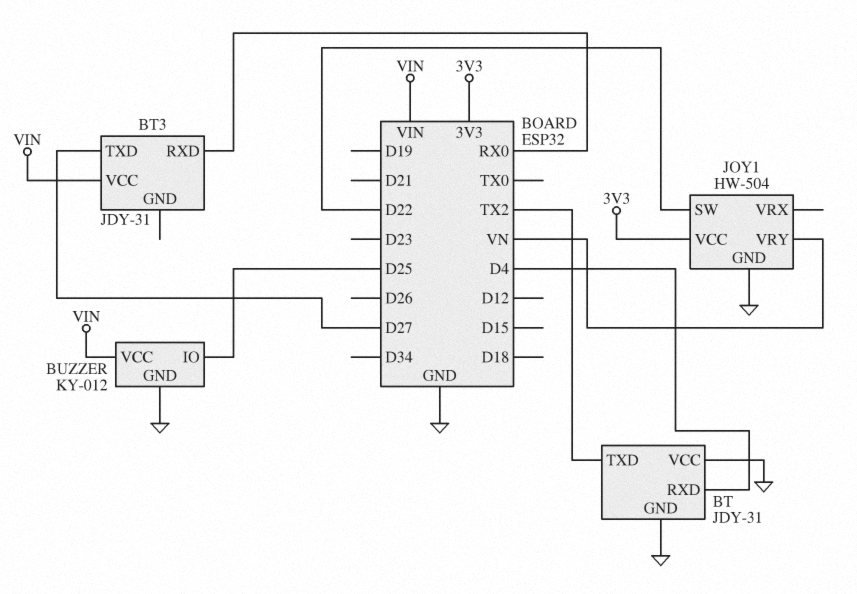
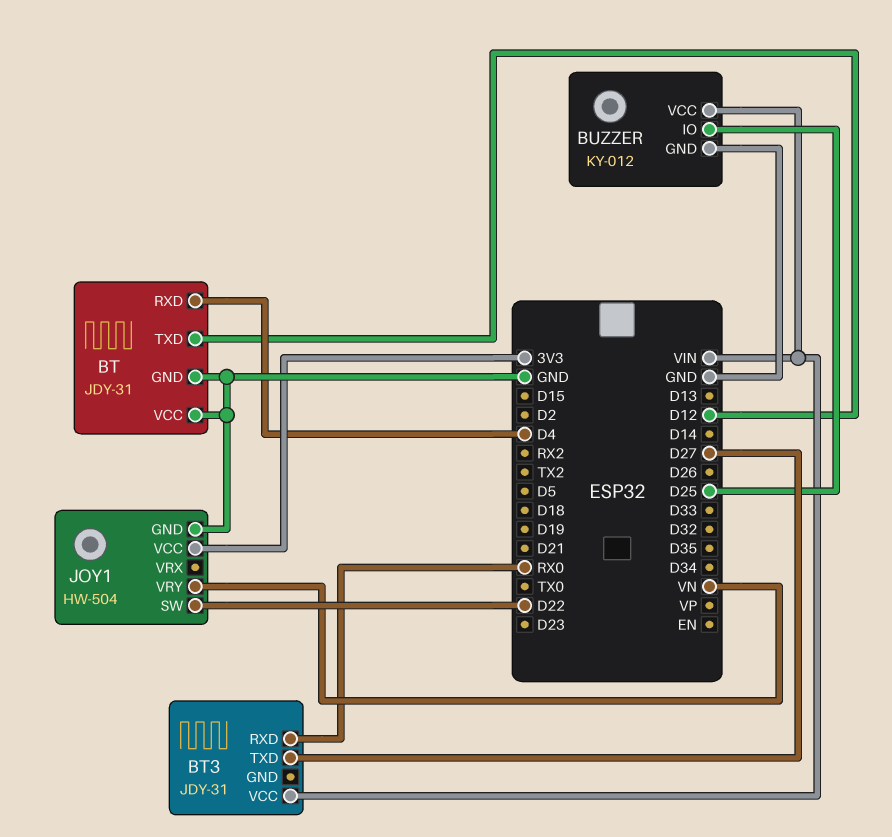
BT pin TXD: TX2 -> D12

